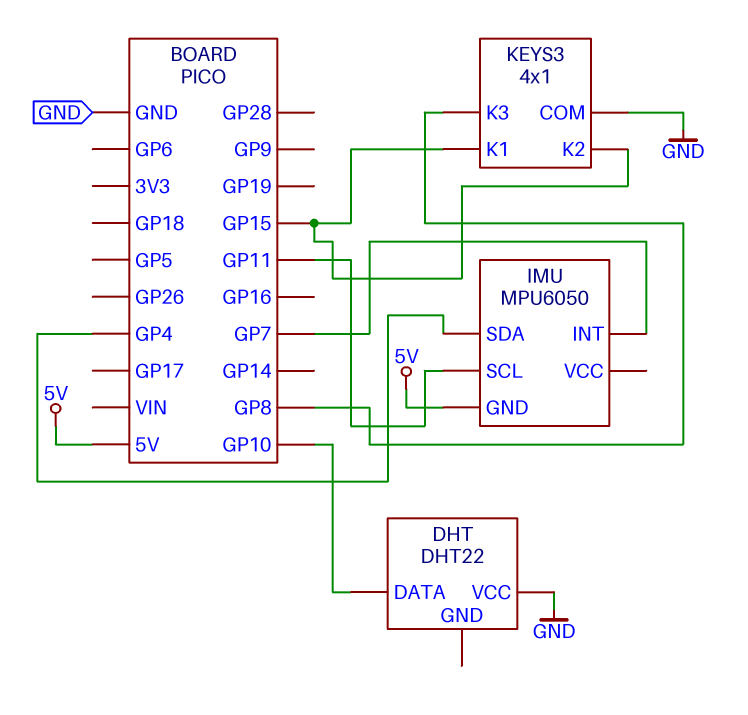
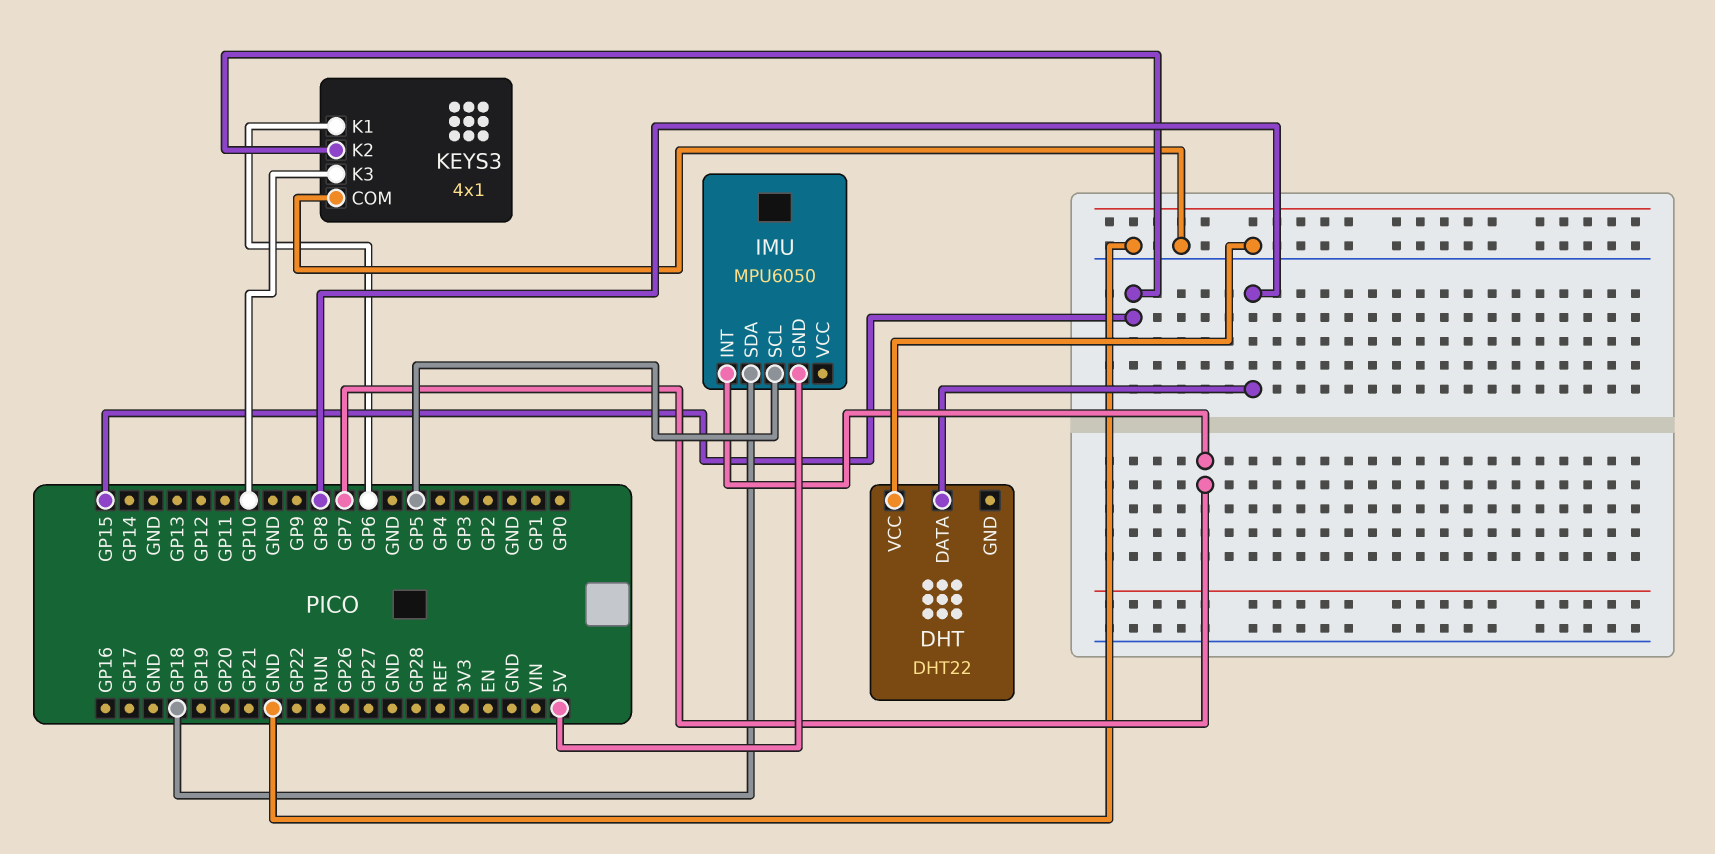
DHT pin DATA: GP10 -> GP8
IMU pin SCL: GP11 -> GP5
IMU pin SDA: GP4 -> GP18
KEYS3 pin K1: GP15 -> GP6
KEYS3 pin K3: GP8 -> GP10

